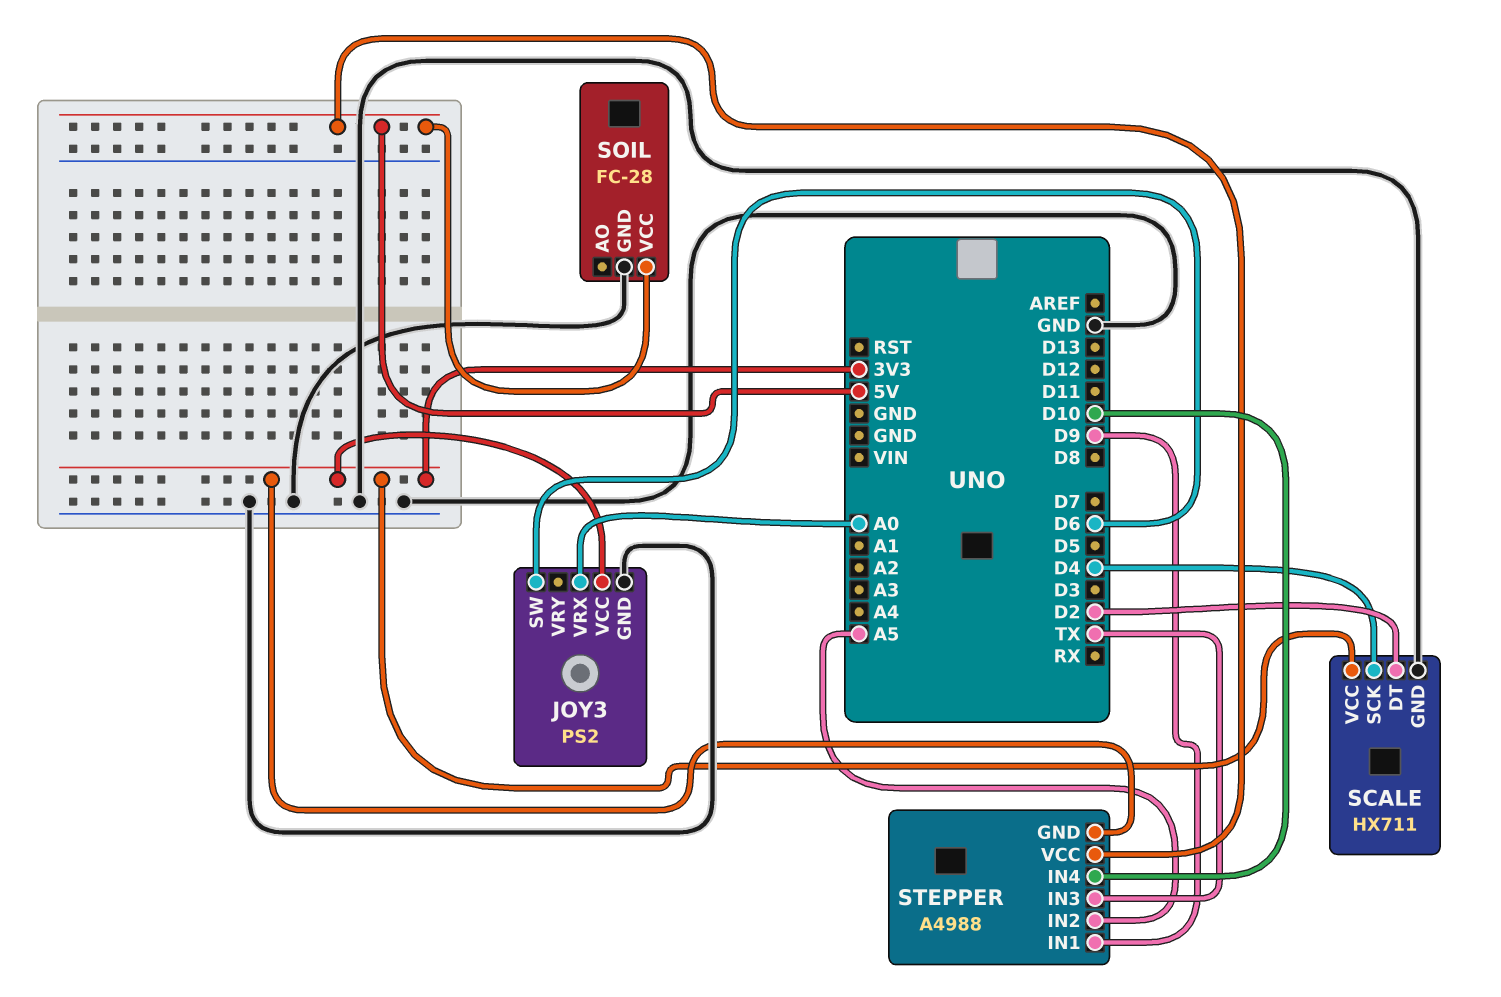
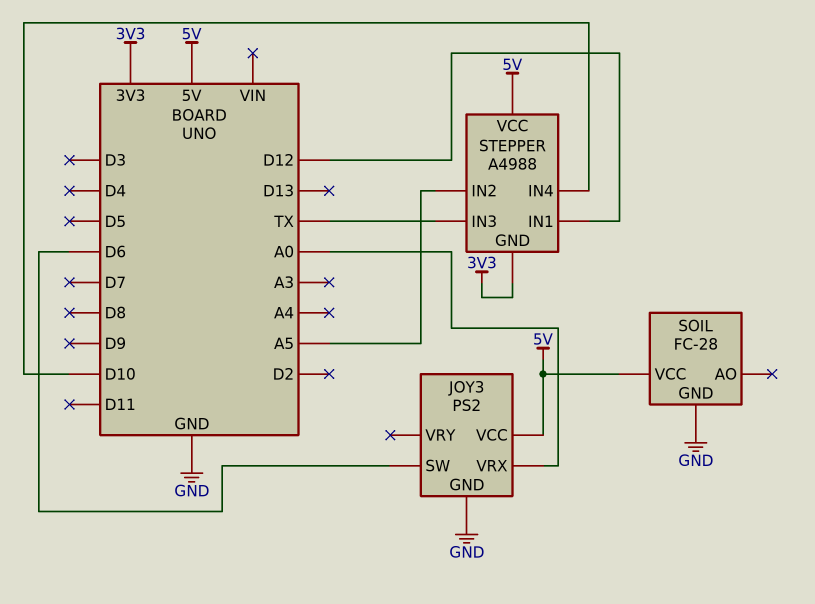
JOY3 pin VCC: 3V3 -> 5V
SCALE: HX711 -> none
SCALE pin DT: D2 -> none
SCALE pin GND: GND -> none
SCALE pin SCK: D4 -> none
SCALE pin VCC: 3V3 -> none
STEPPER pin IN1: D9 -> D12

